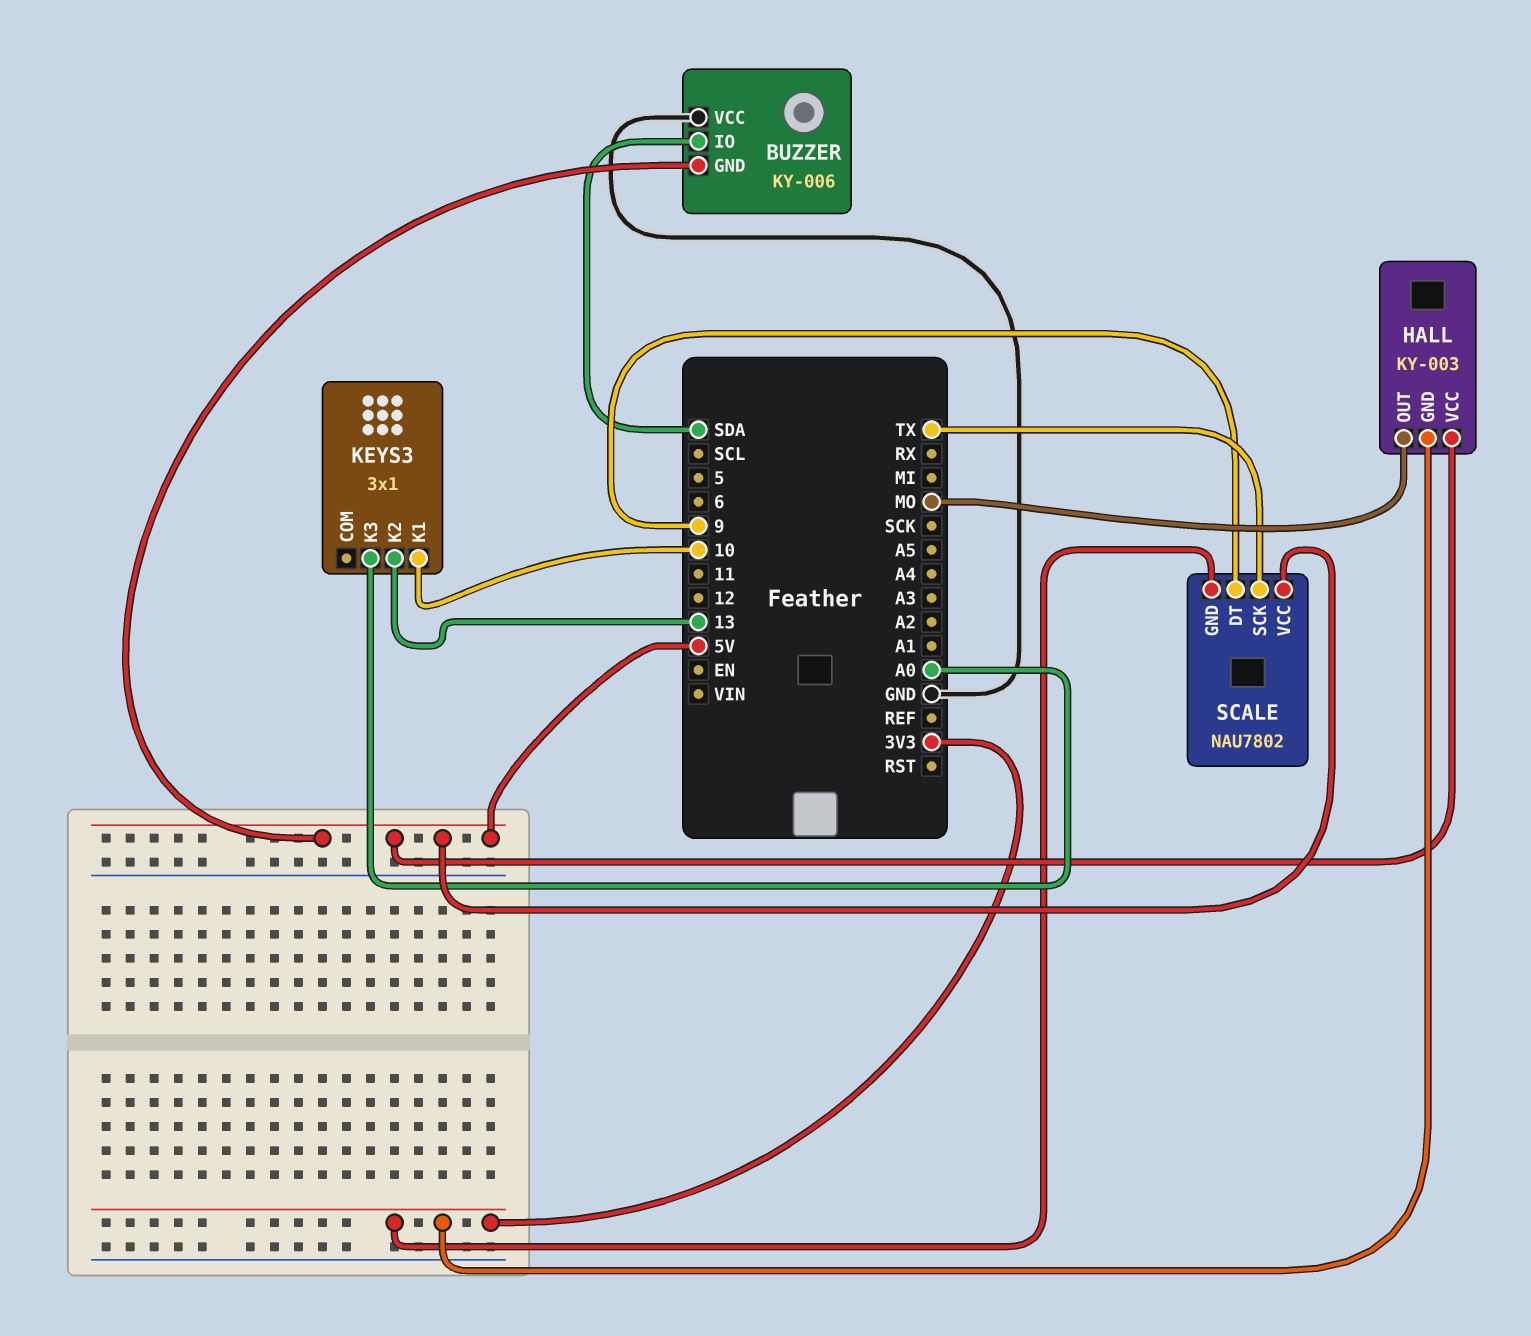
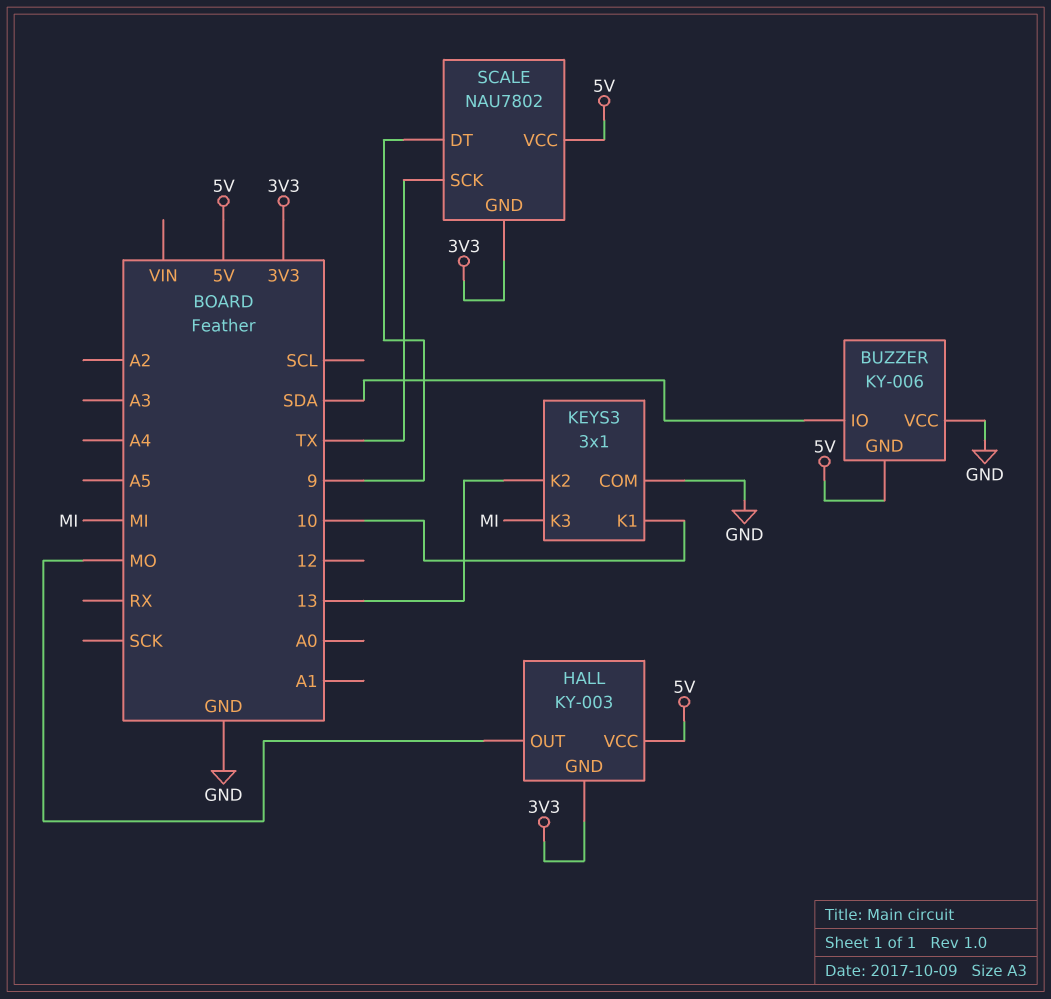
KEYS3 pin COM: none -> GND
KEYS3 pin K3: A0 -> MI

